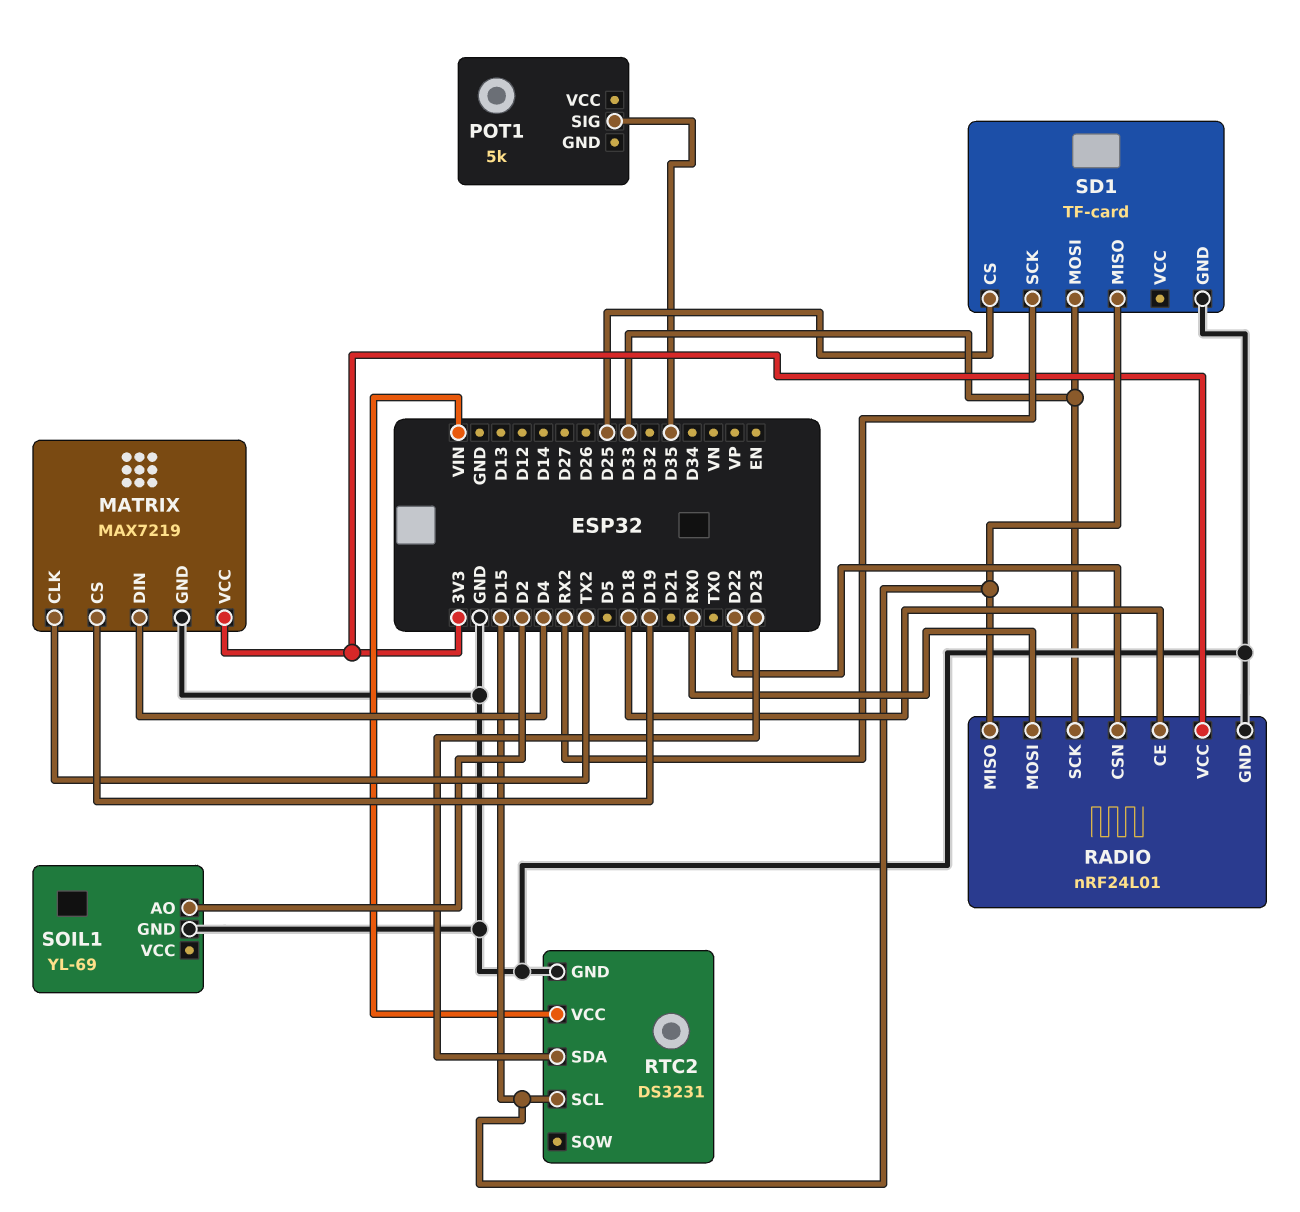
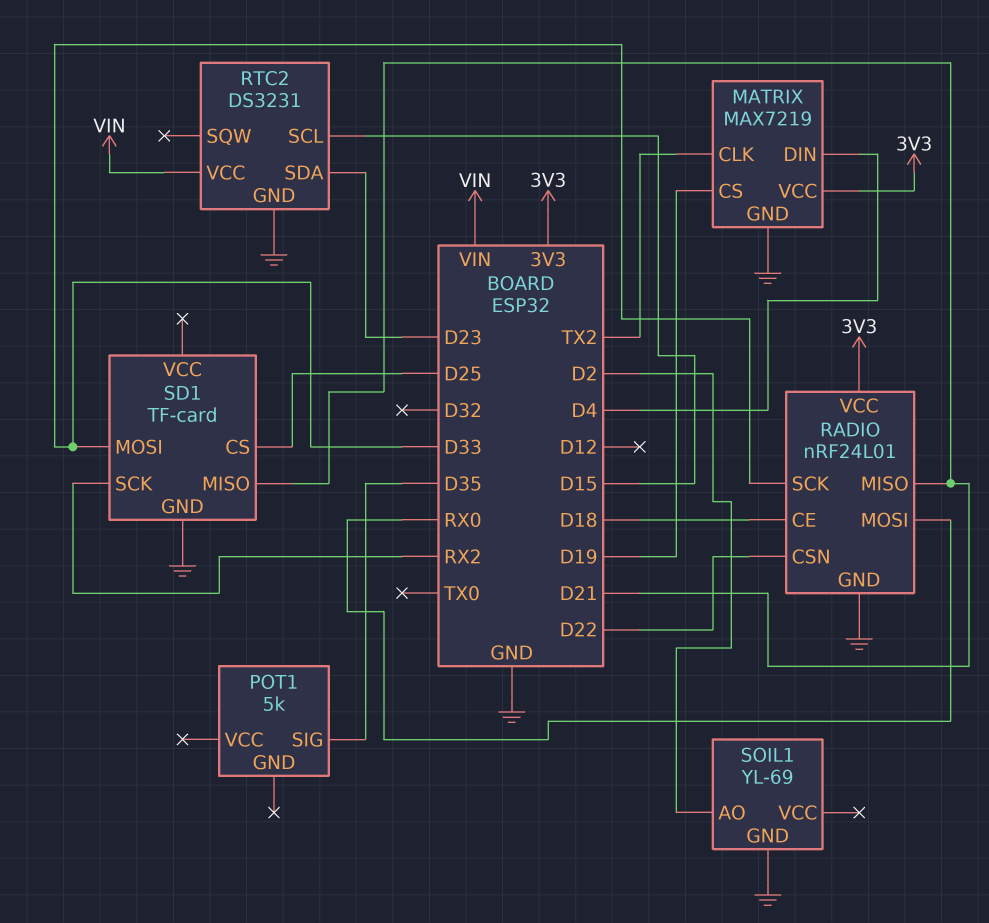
RADIO pin MISO: D15 -> D21
SD1 pin MISO: D15 -> D21

